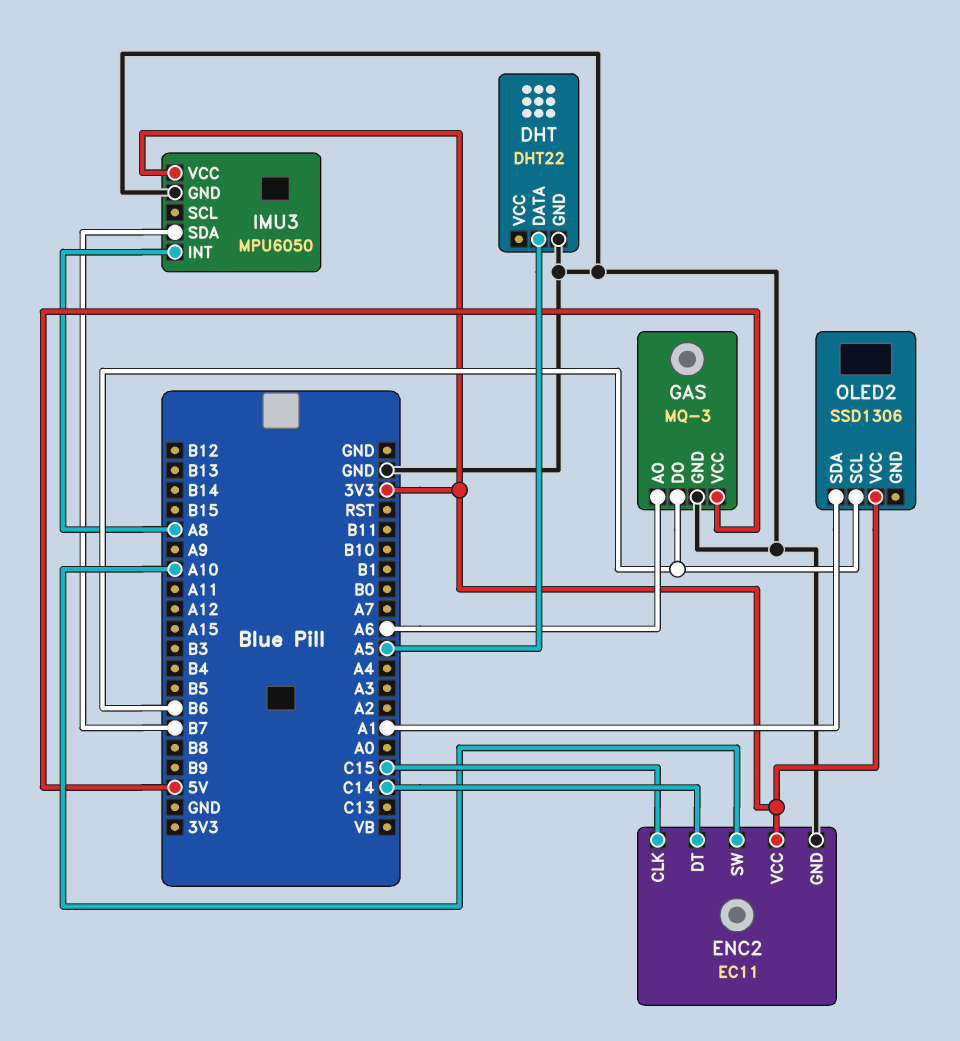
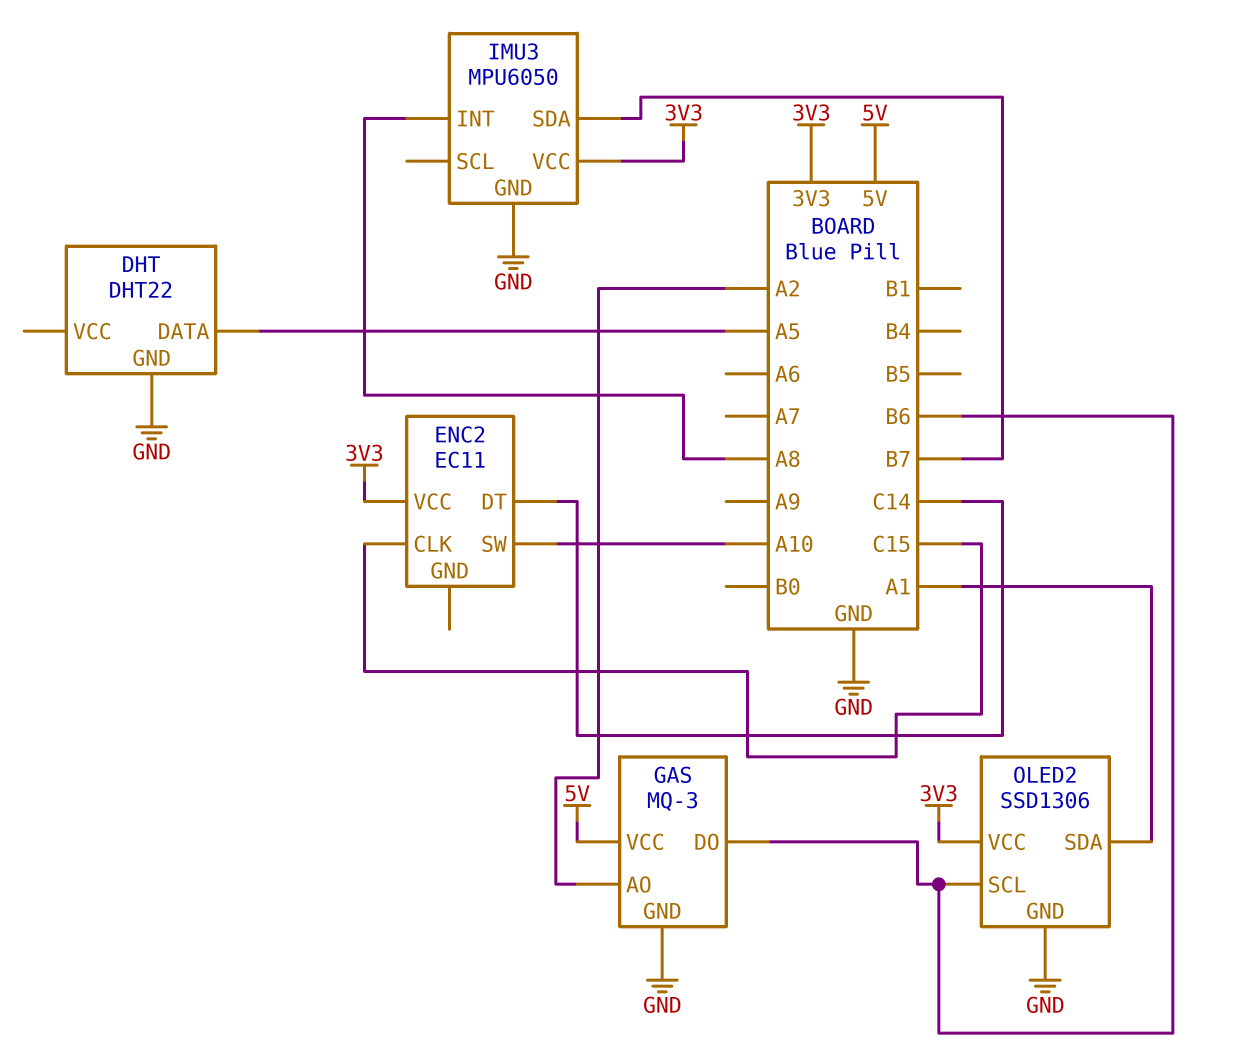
ENC2 pin GND: GND -> none
GAS pin AO: A6 -> A2
OLED2 pin GND: none -> GND

